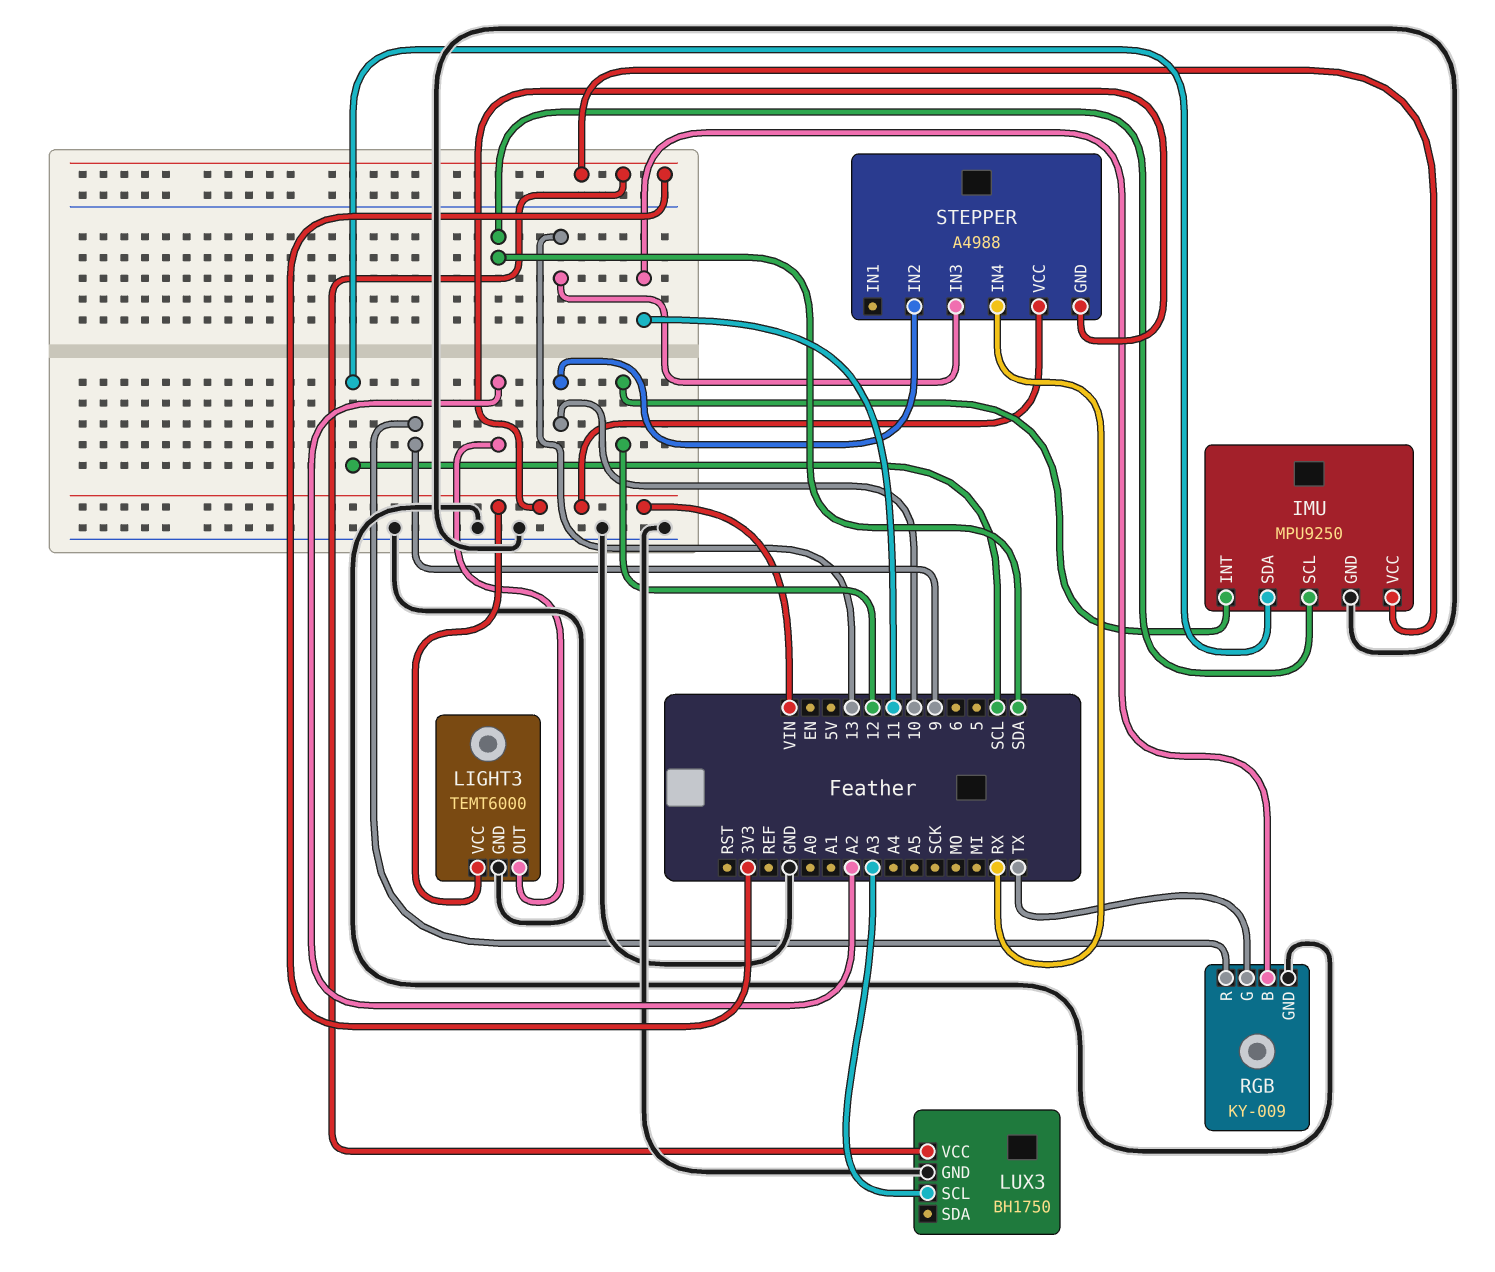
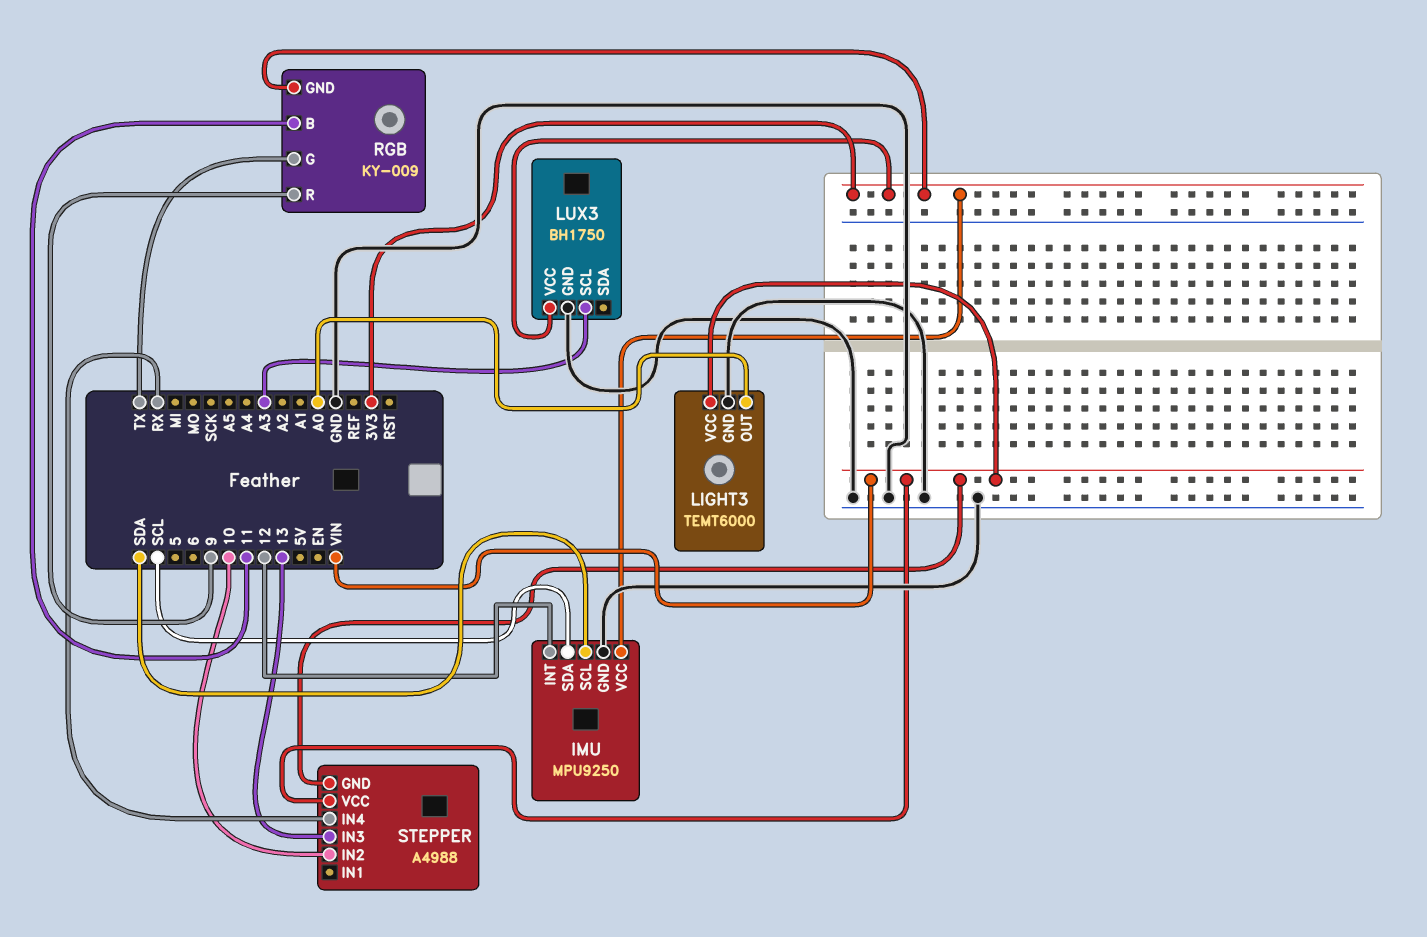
LIGHT3 pin OUT: A2 -> A0
RGB pin GND: GND -> 3V3

